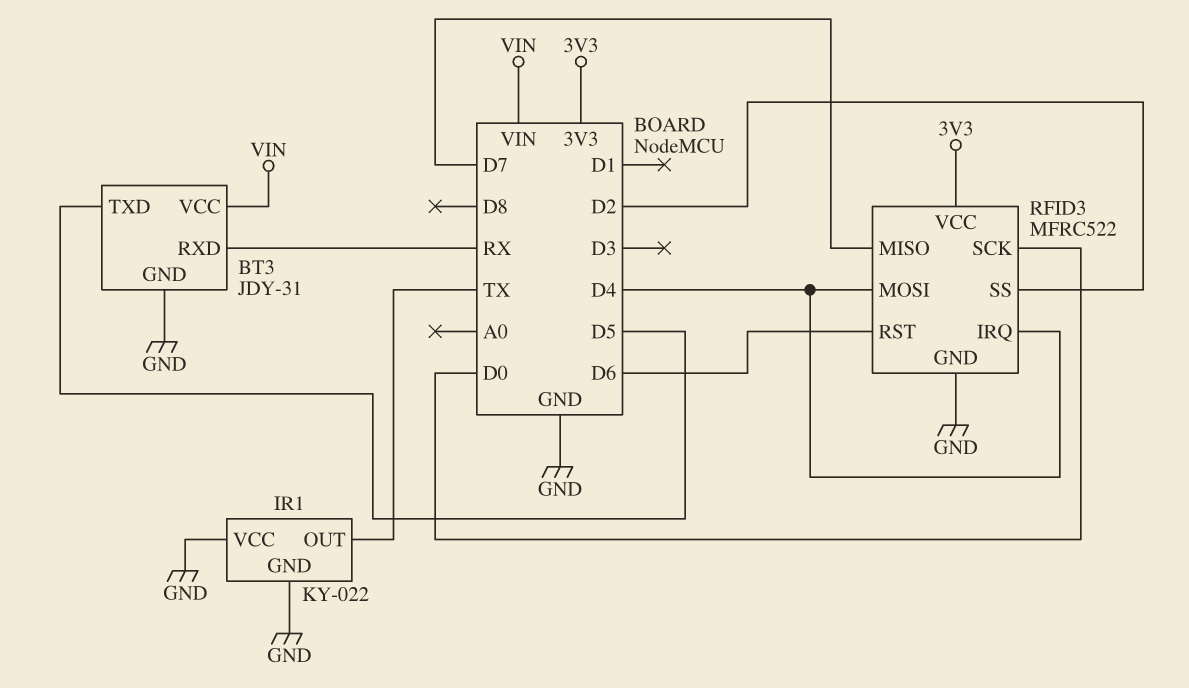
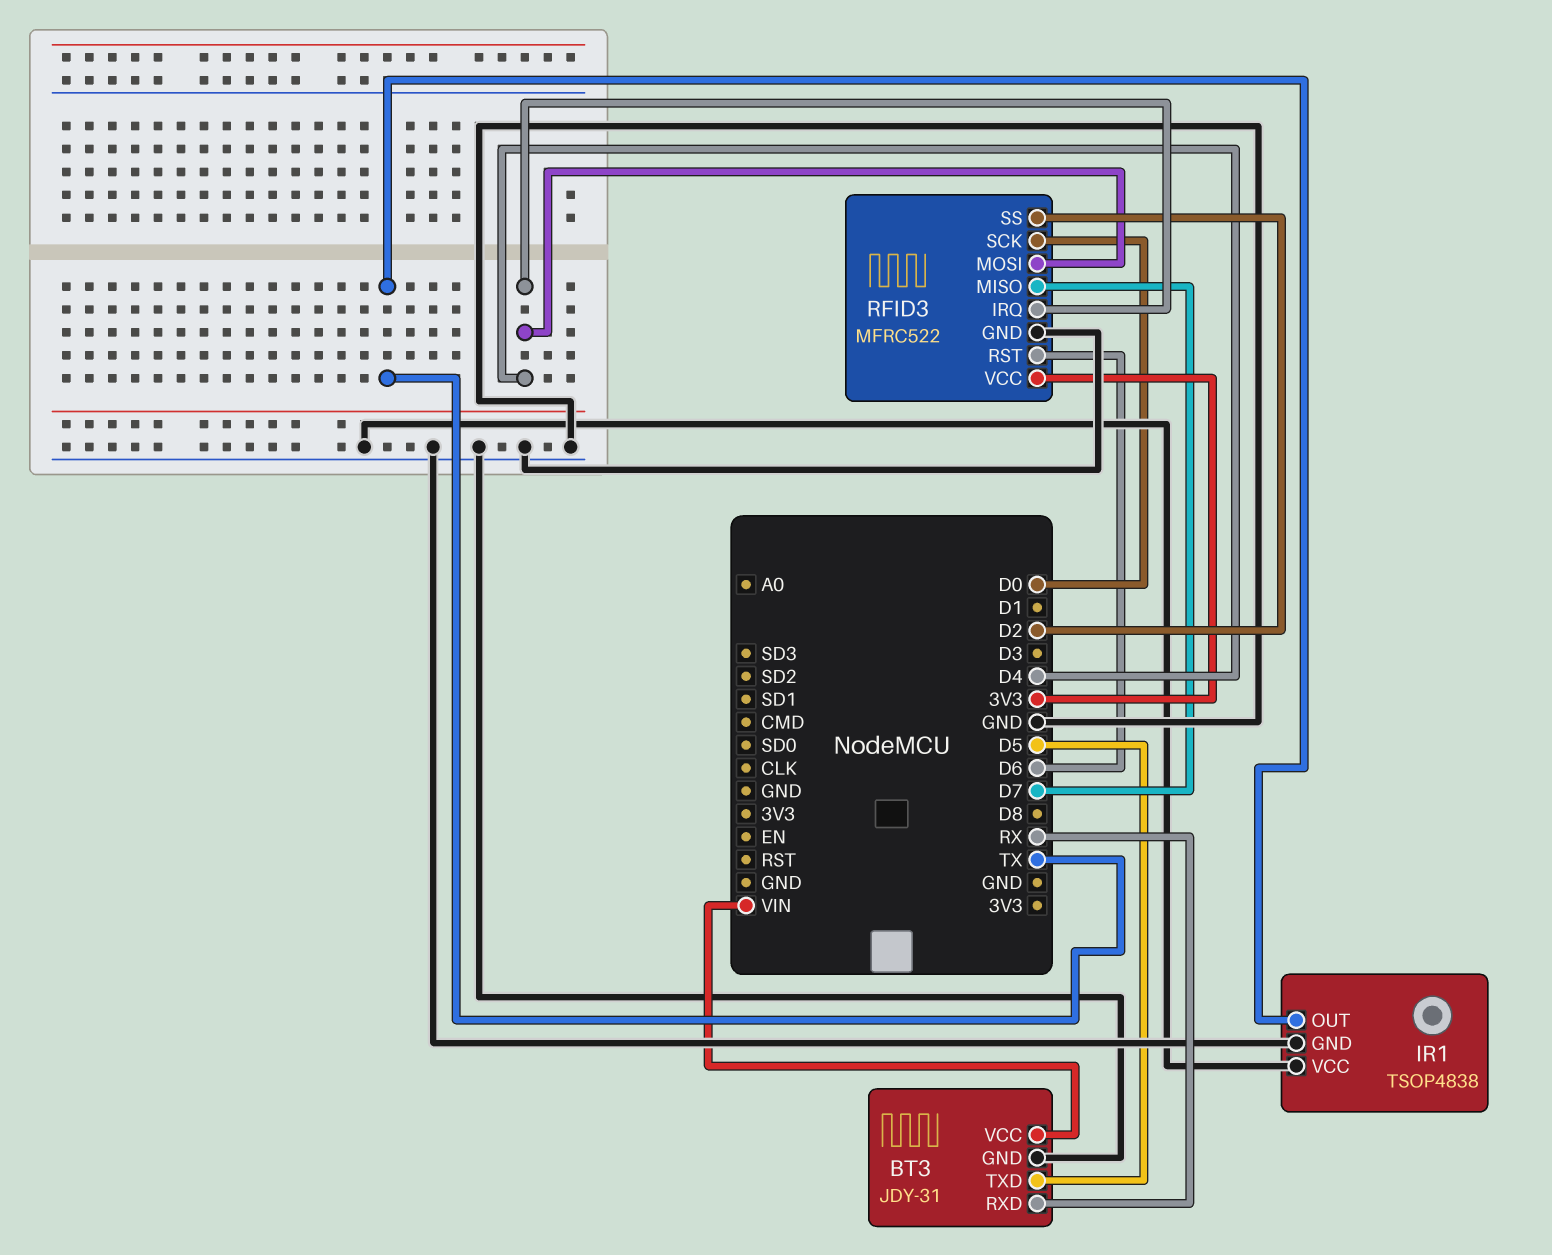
IR1: KY-022 -> TSOP4838

